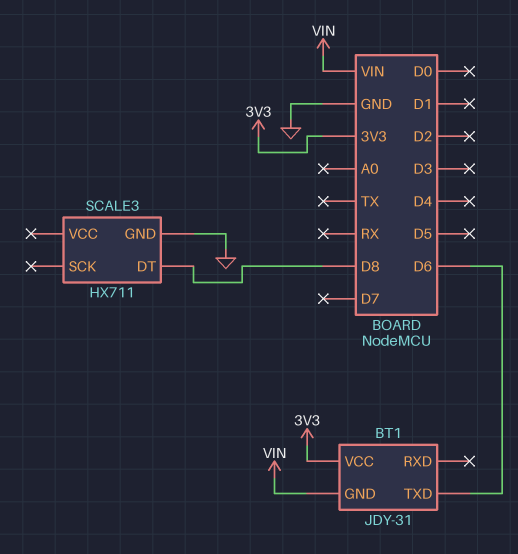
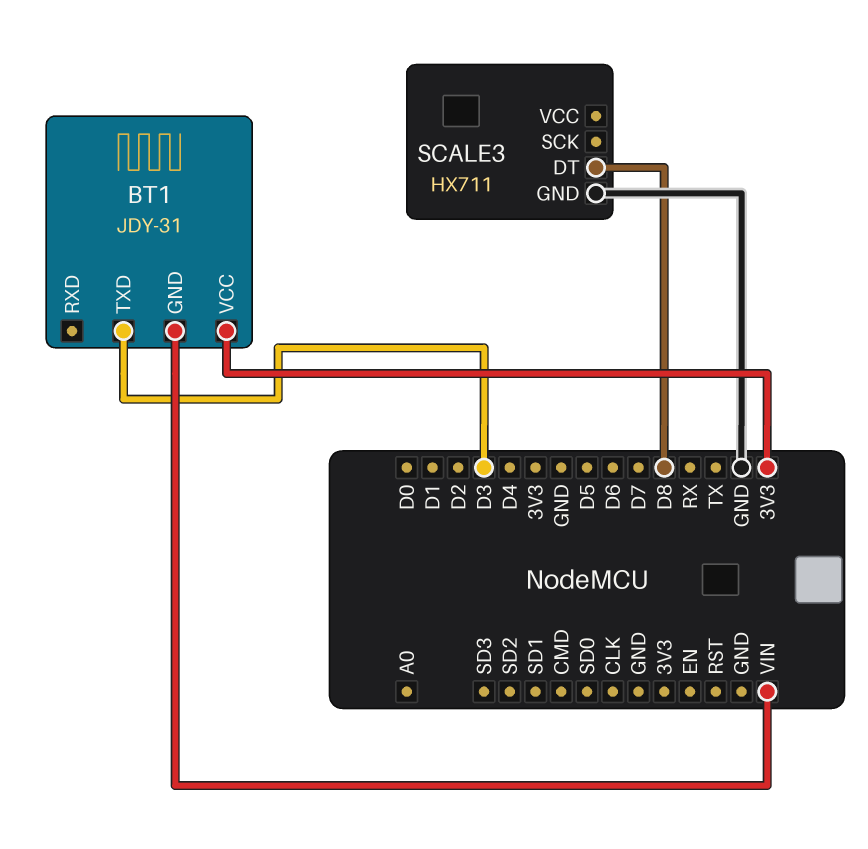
BT1 pin TXD: D6 -> D3

